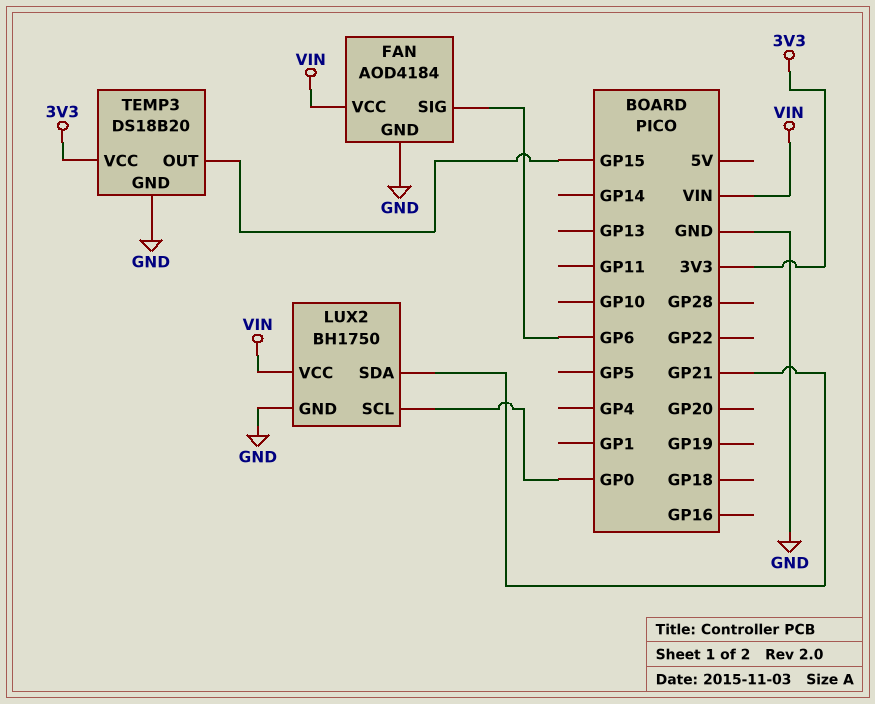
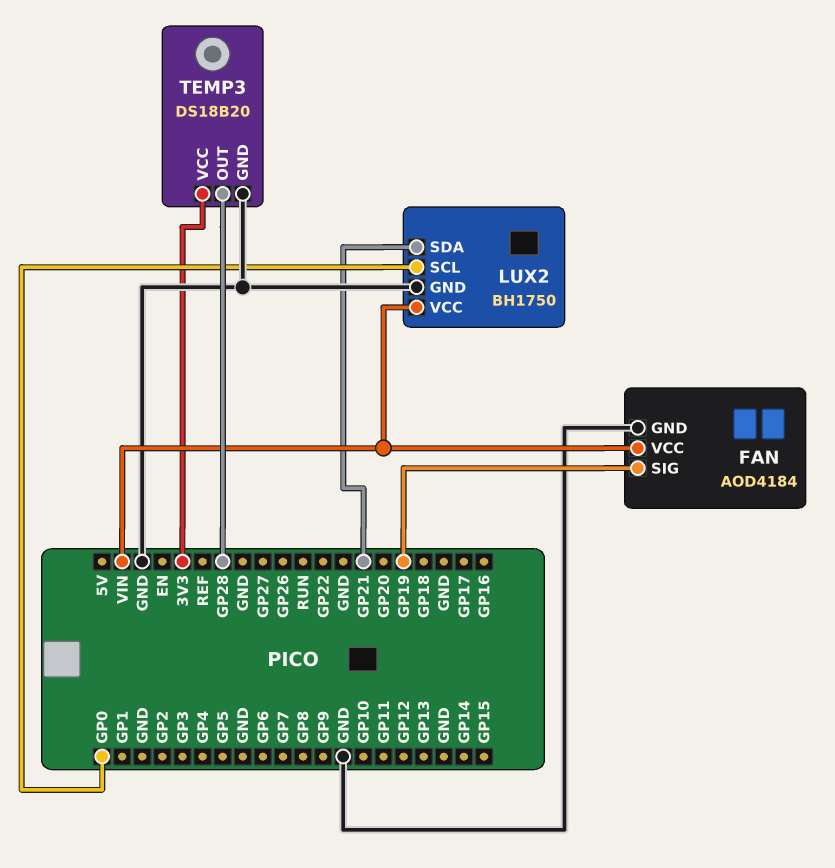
FAN pin SIG: GP6 -> GP19
TEMP3 pin OUT: GP15 -> GP28

